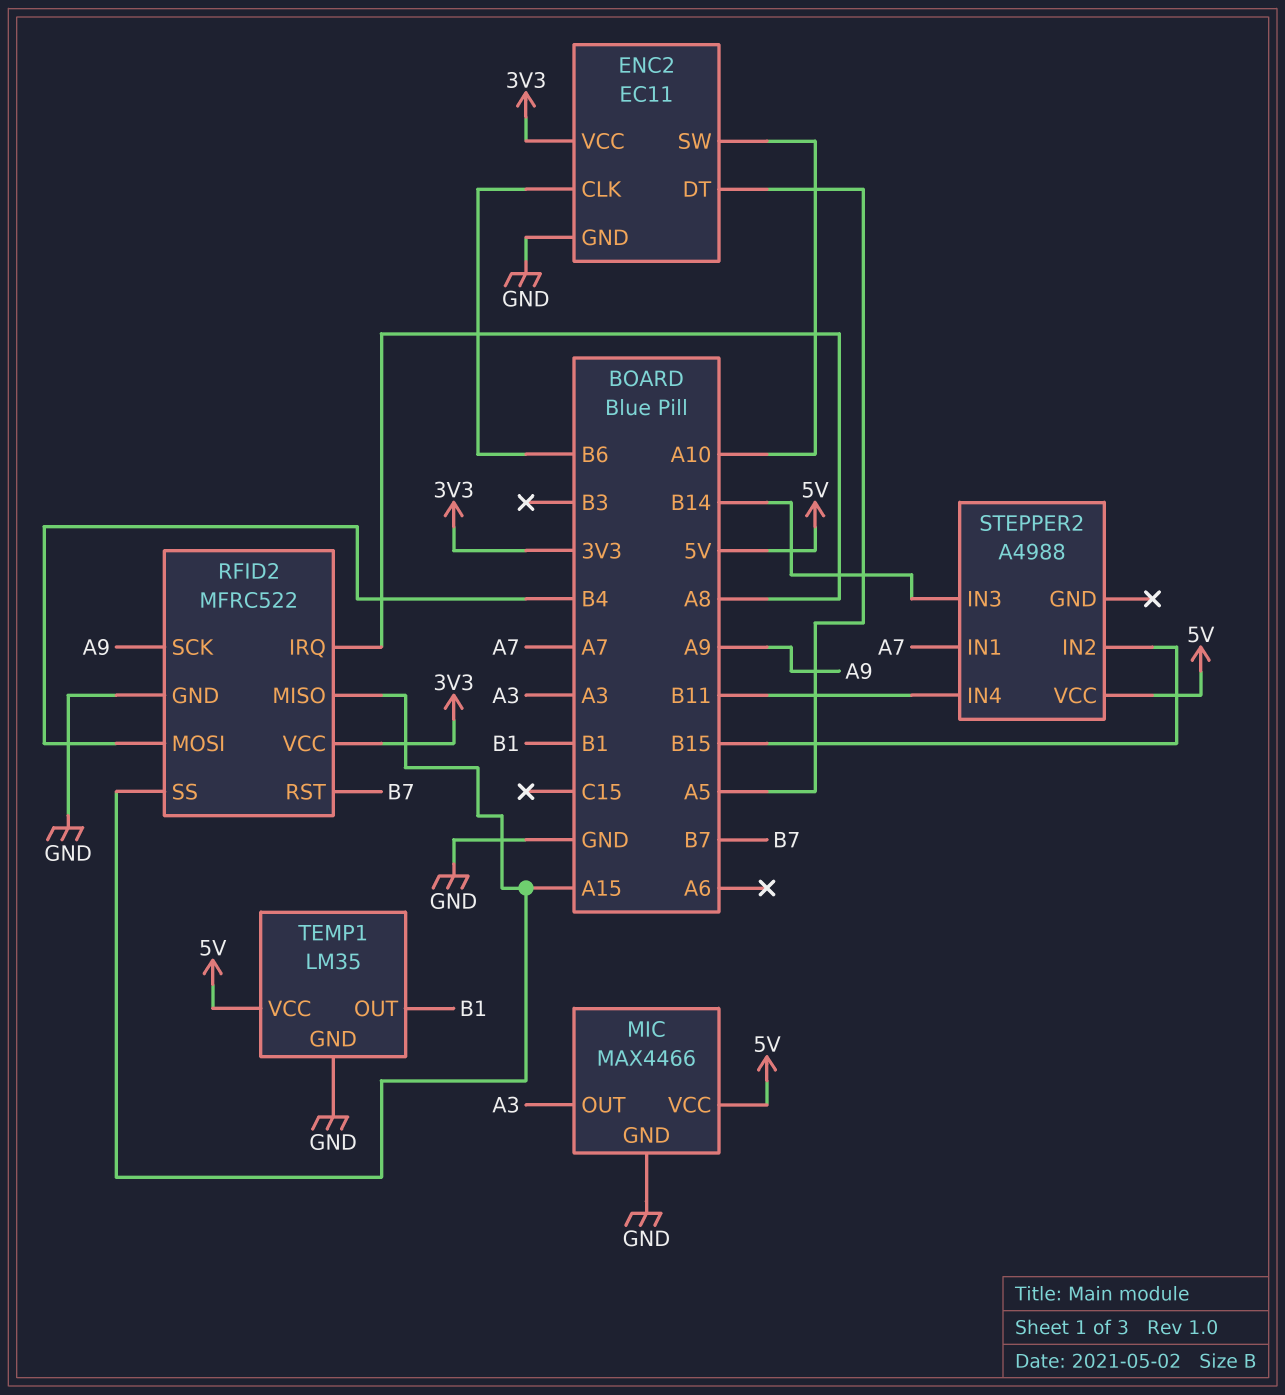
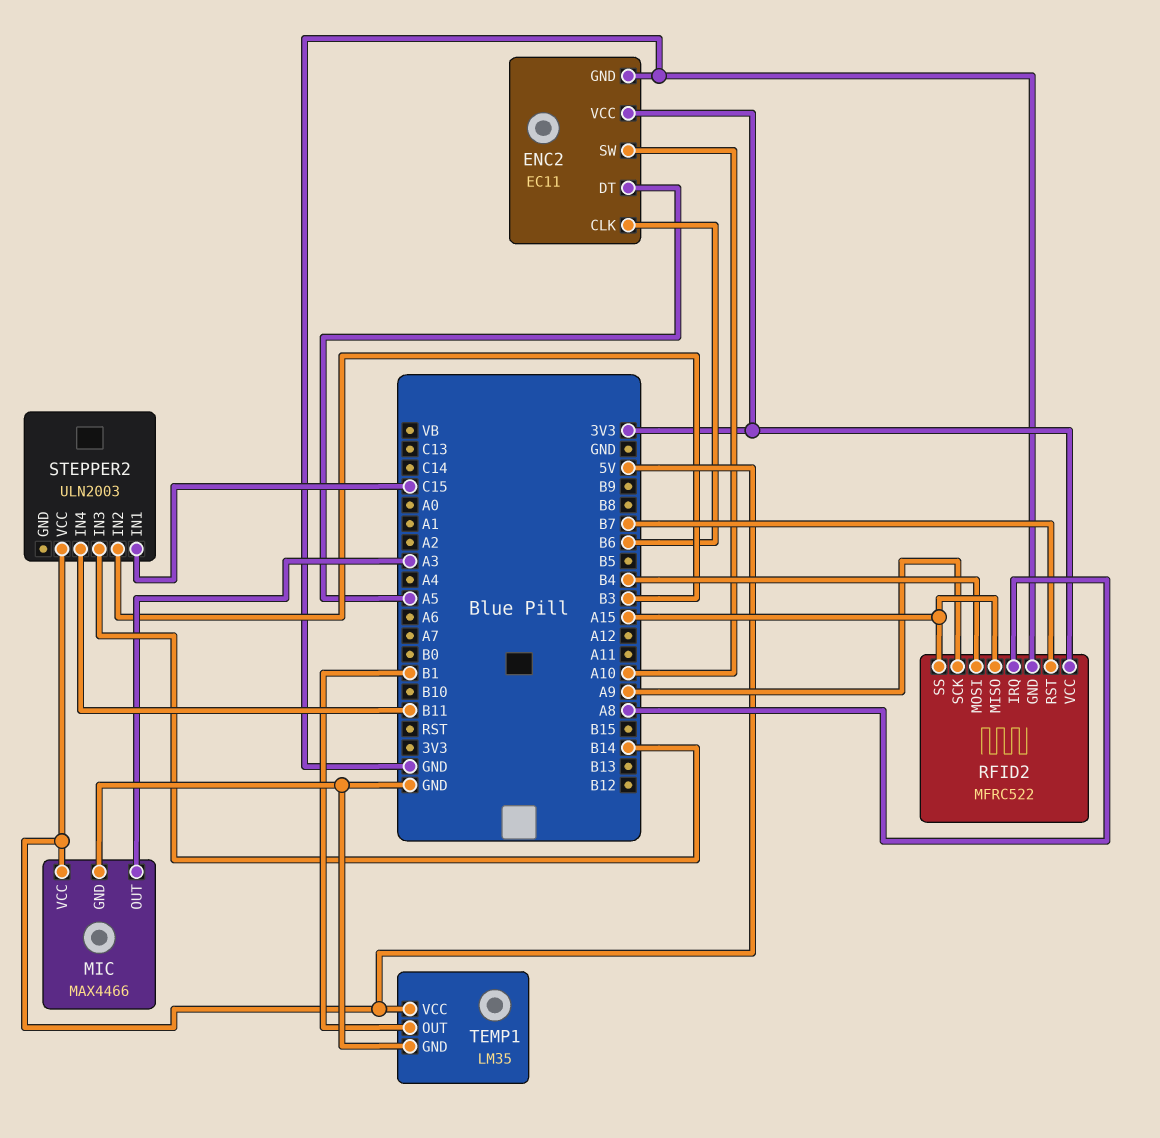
STEPPER2: A4988 -> ULN2003
STEPPER2 pin IN1: A7 -> C15
STEPPER2 pin IN2: B15 -> B3

